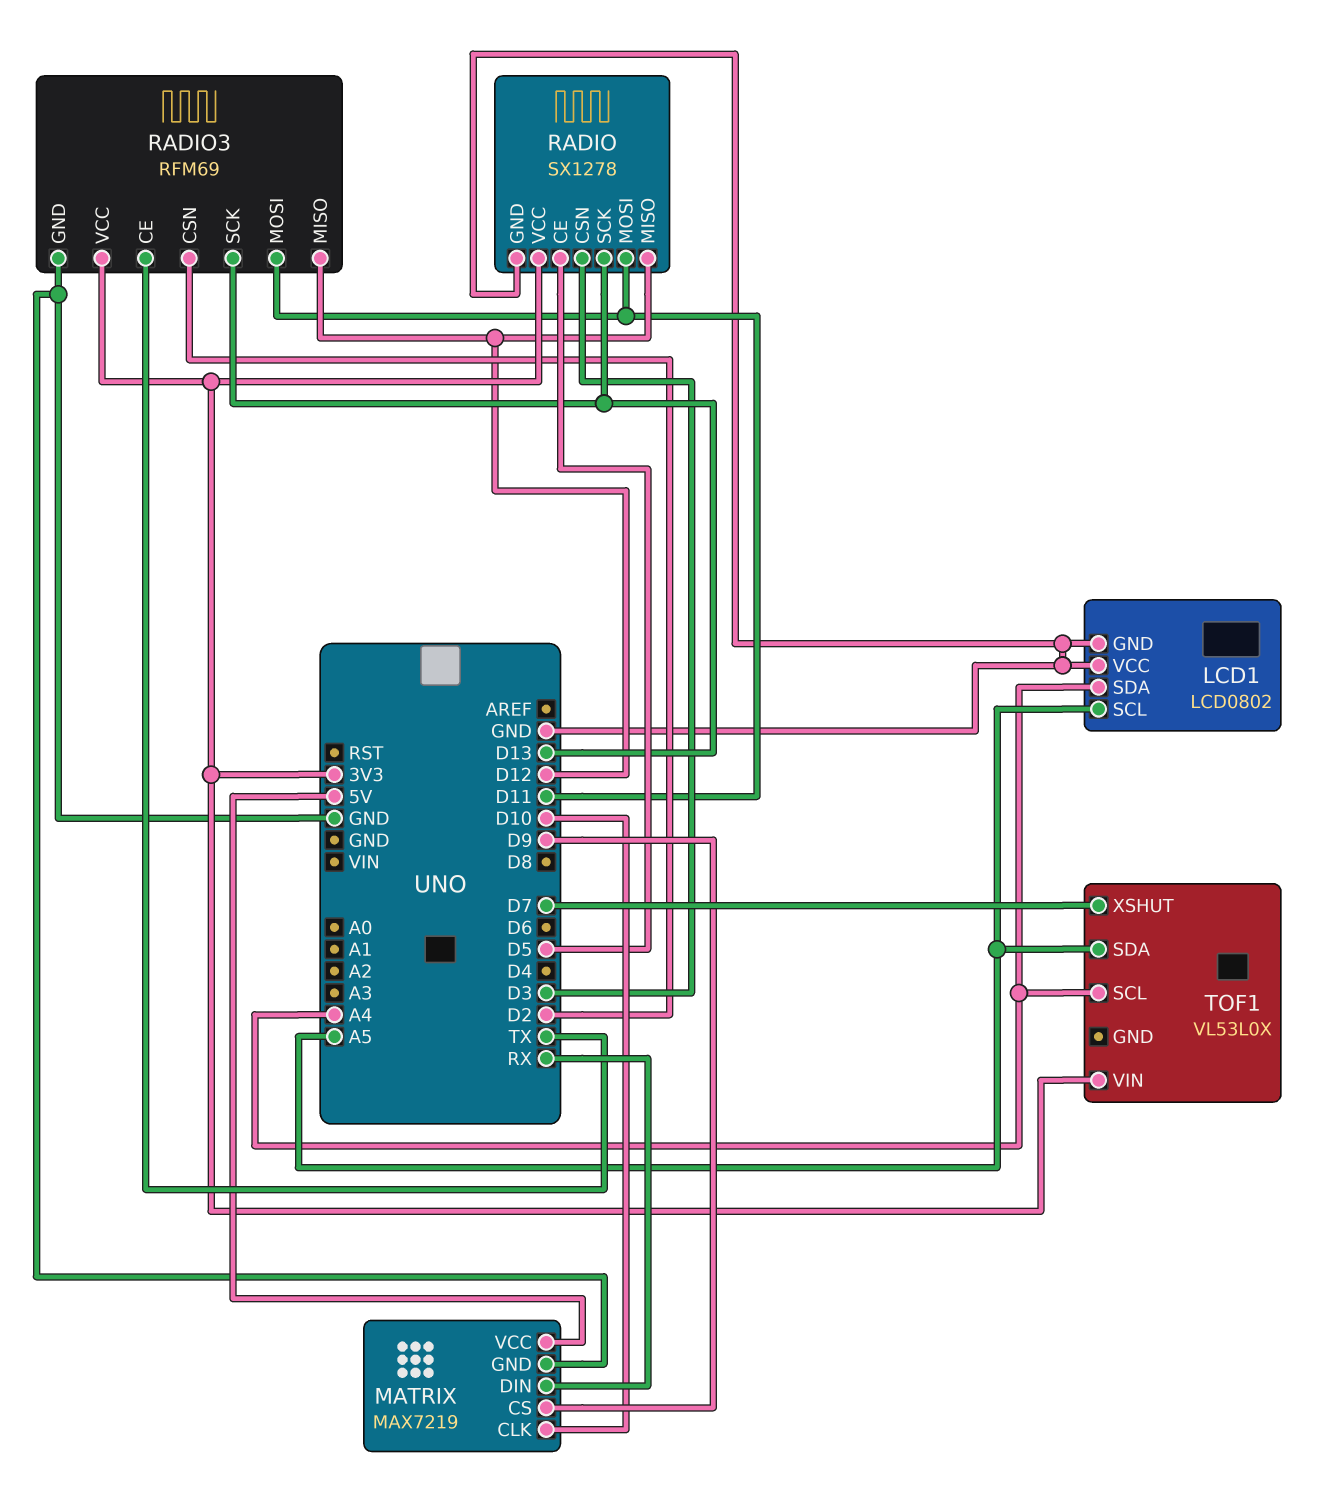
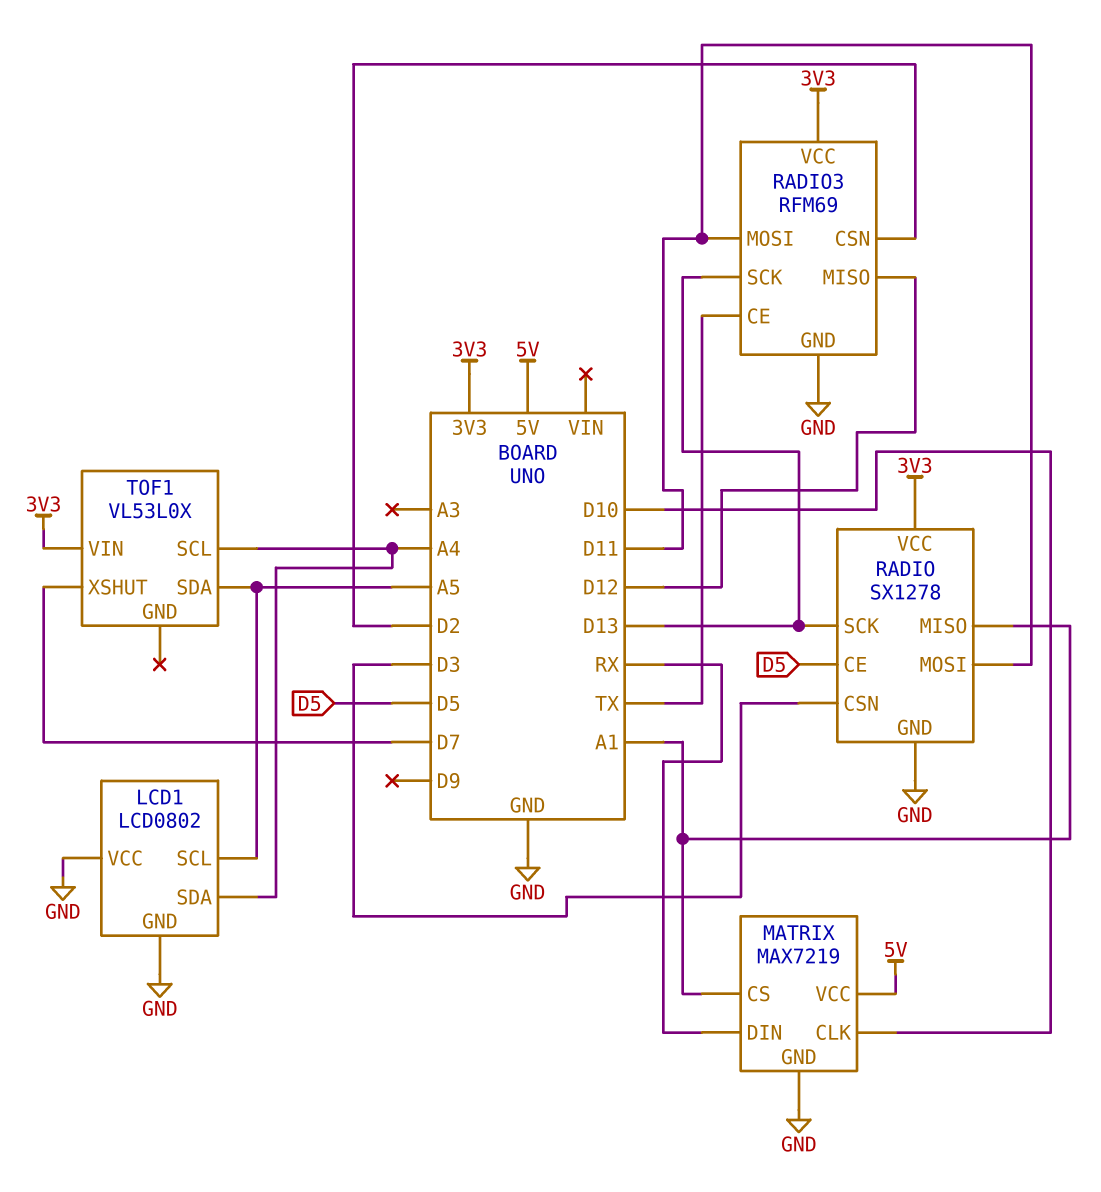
MATRIX pin CS: D9 -> A1
RADIO pin MISO: D12 -> A1

